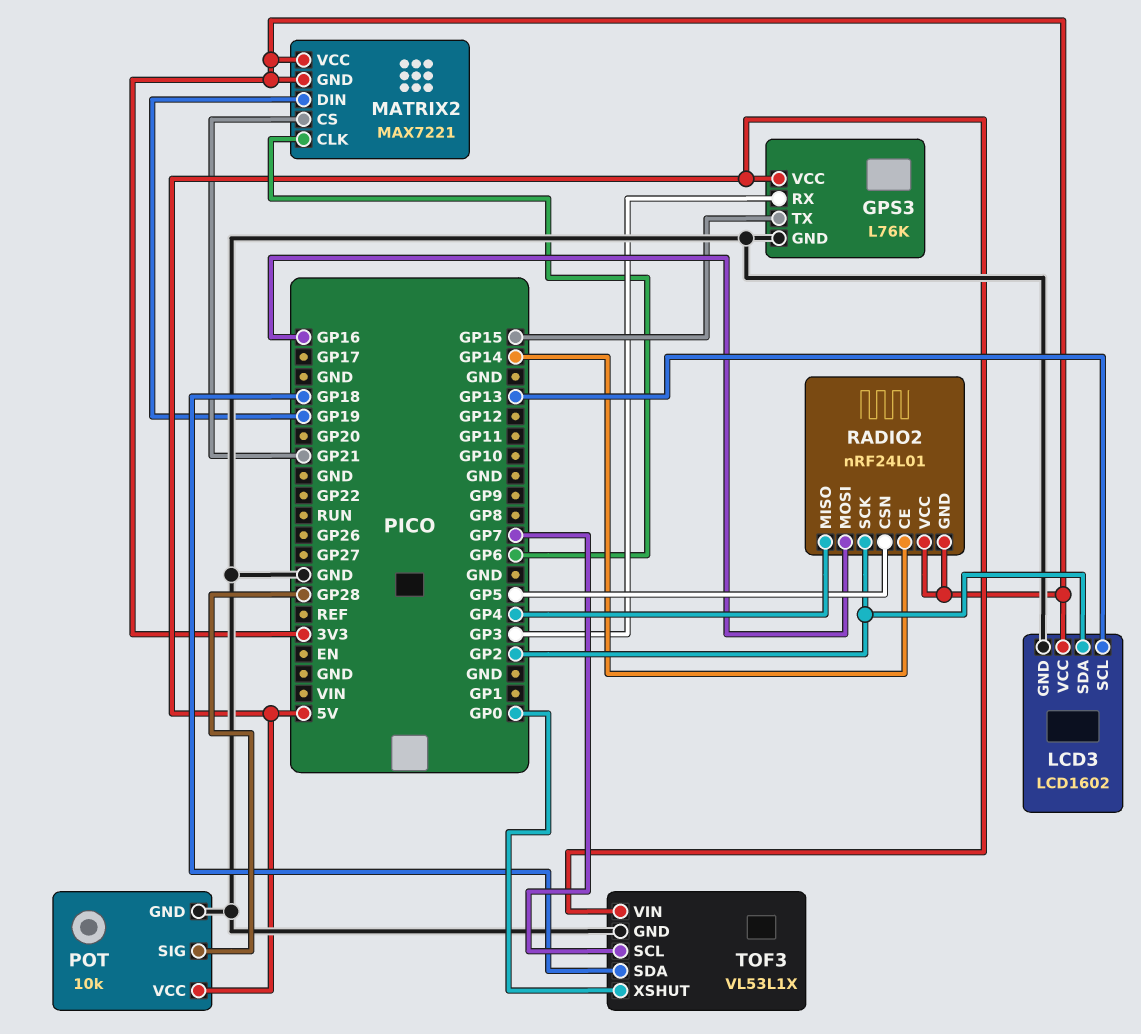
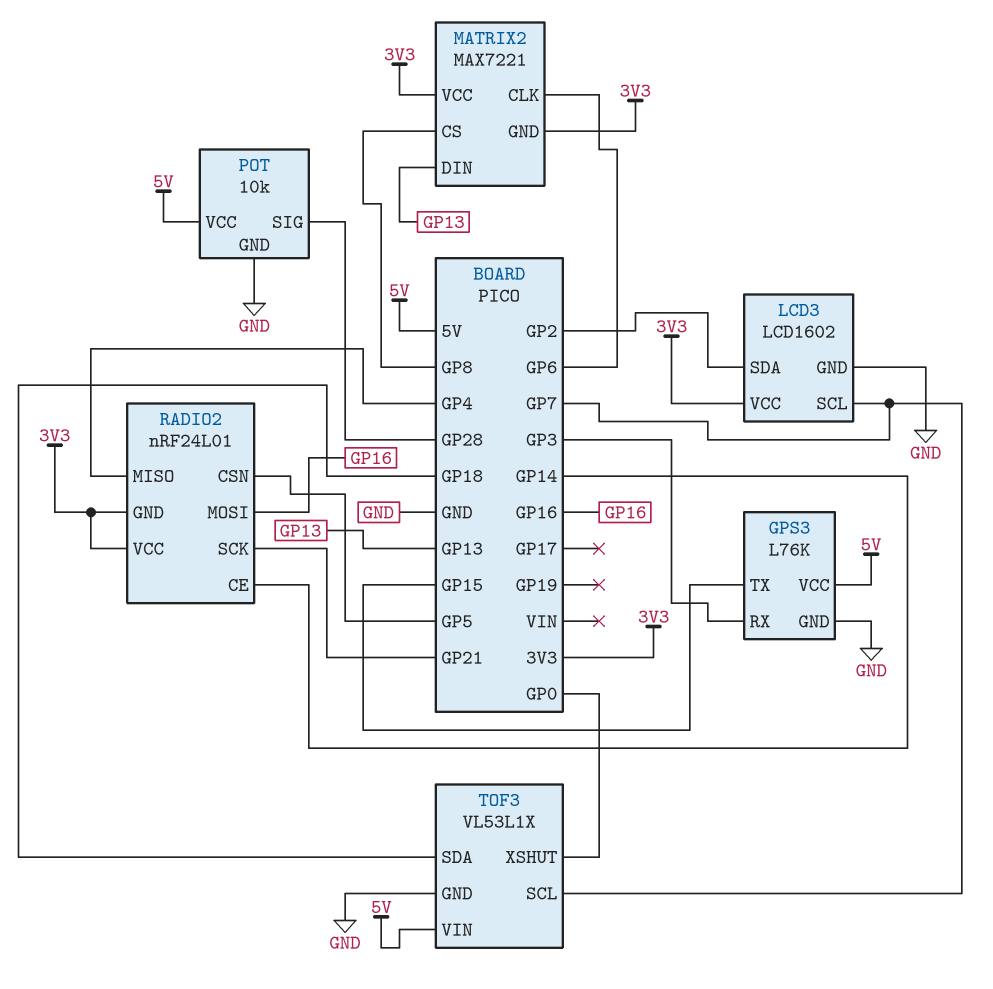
LCD3 pin SCL: GP13 -> GP7
MATRIX2 pin CS: GP21 -> GP8
MATRIX2 pin DIN: GP19 -> GP13
RADIO2 pin SCK: GP2 -> GP21

